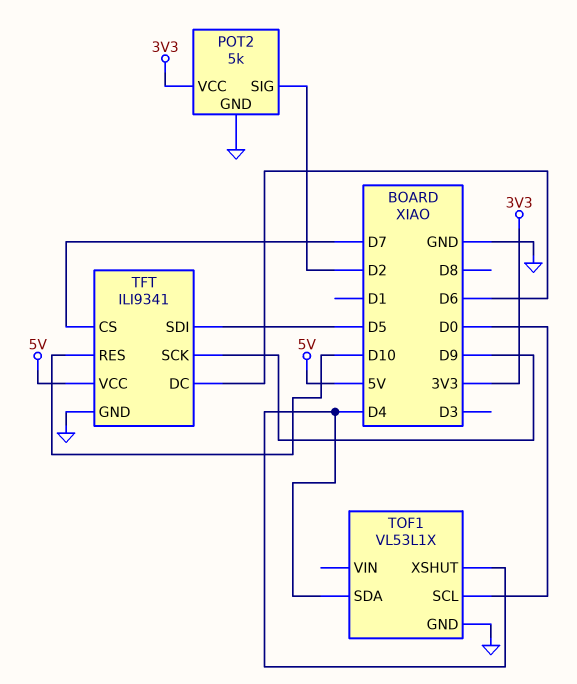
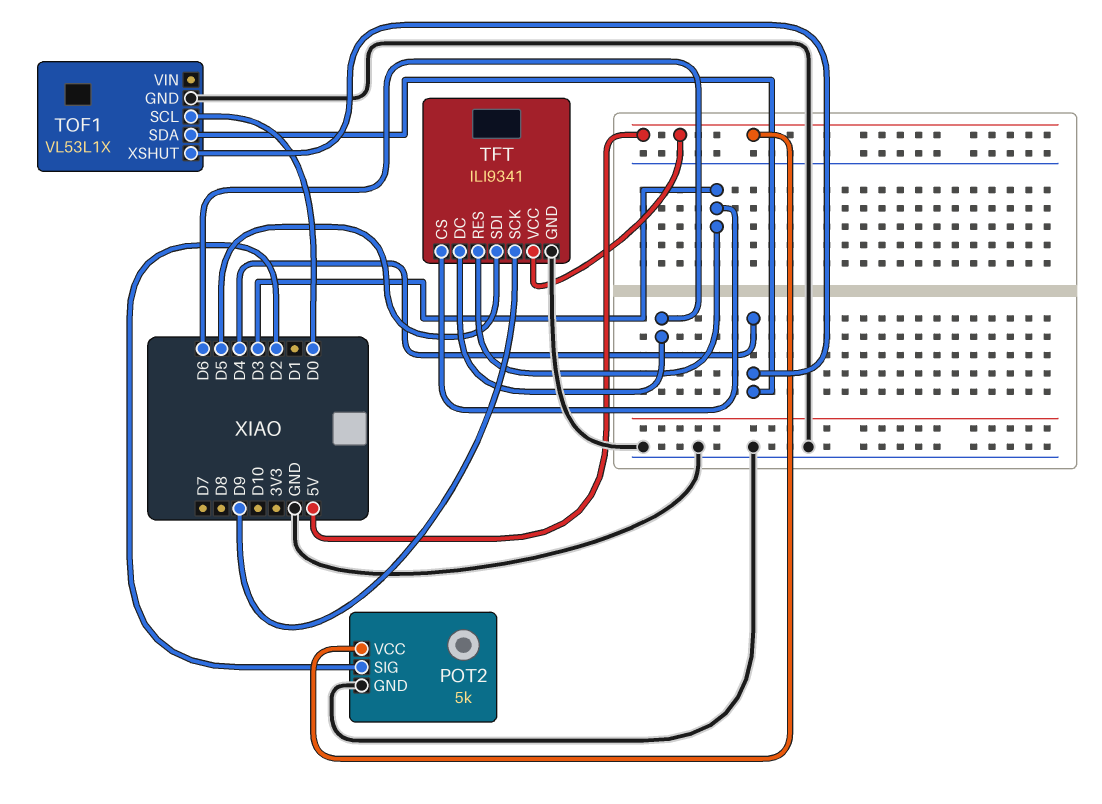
POT2 pin VCC: 3V3 -> 5V
TFT pin CS: D7 -> D3
TFT pin RES: D10 -> D3

